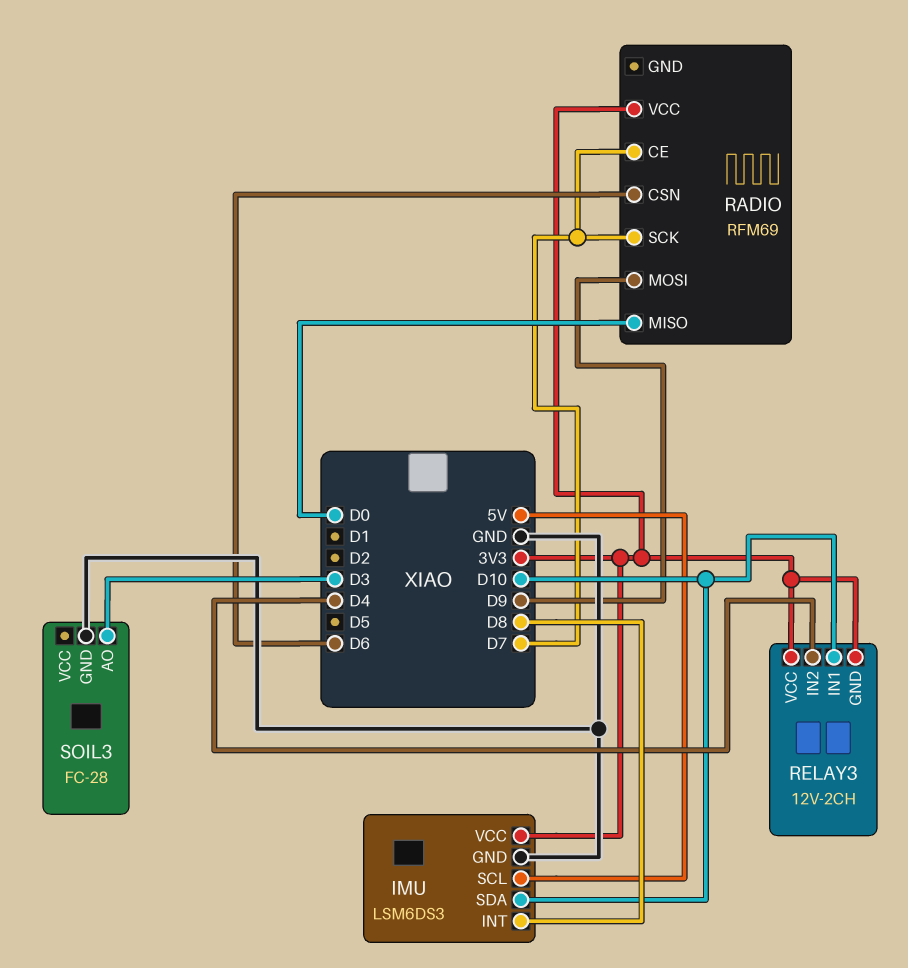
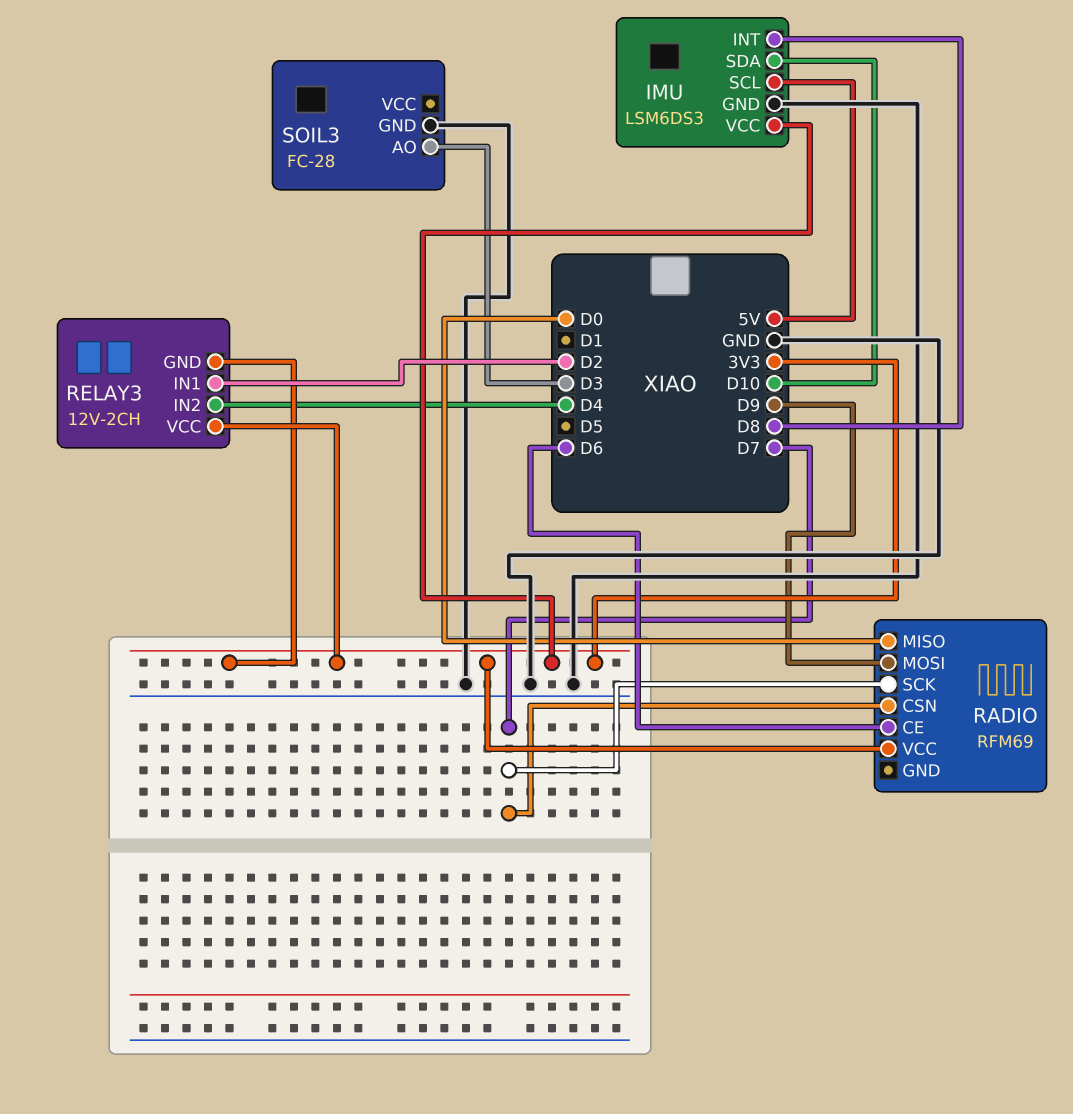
RADIO pin CE: D7 -> D6
RADIO pin CSN: D6 -> D7
RELAY3 pin IN1: D10 -> D2

